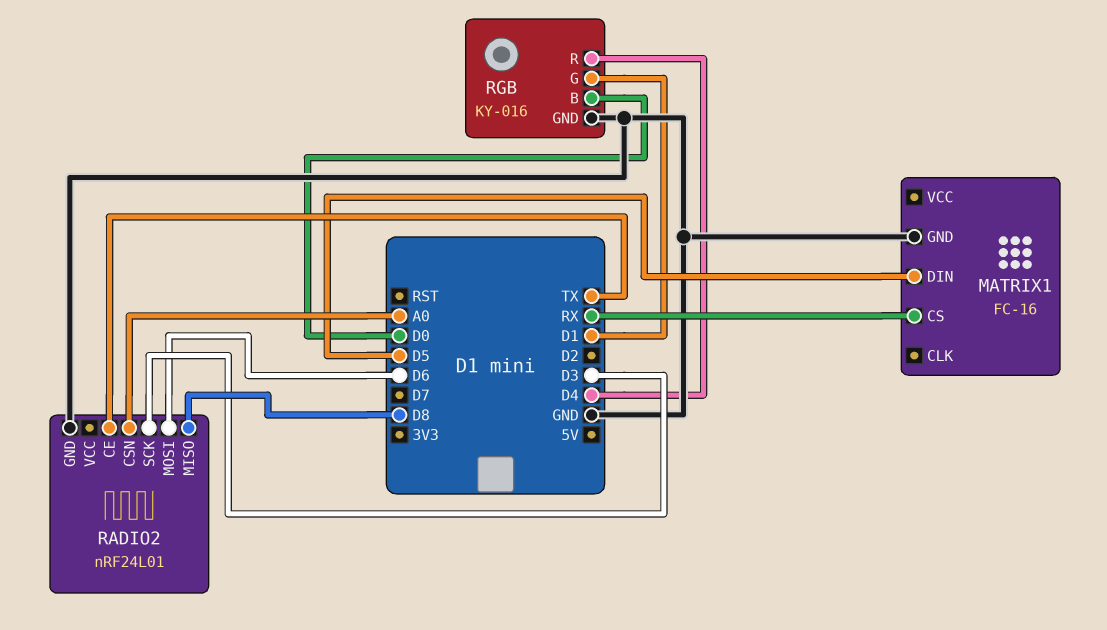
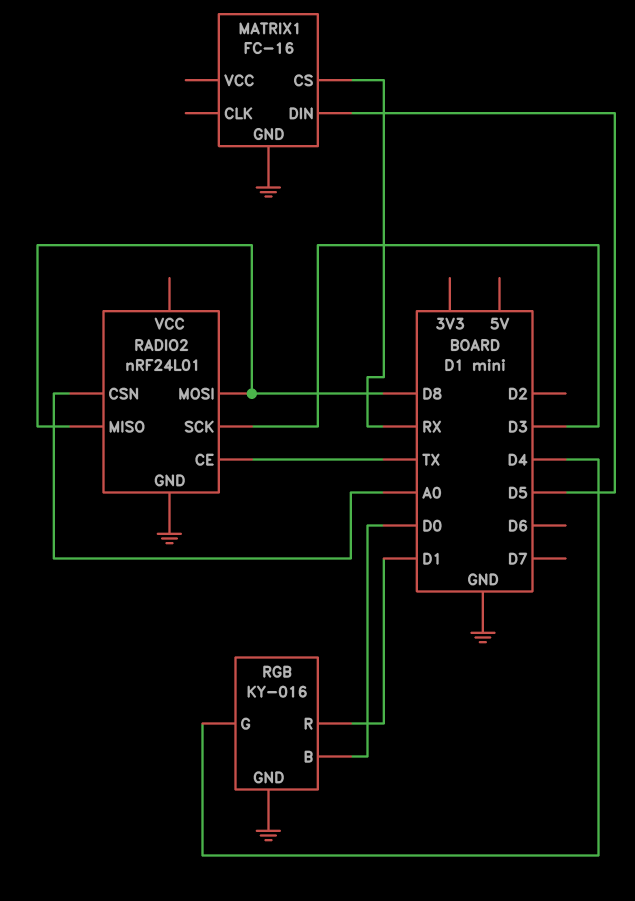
RADIO2 pin MOSI: D6 -> D8
RGB pin G: D1 -> D4
RGB pin R: D4 -> D1

